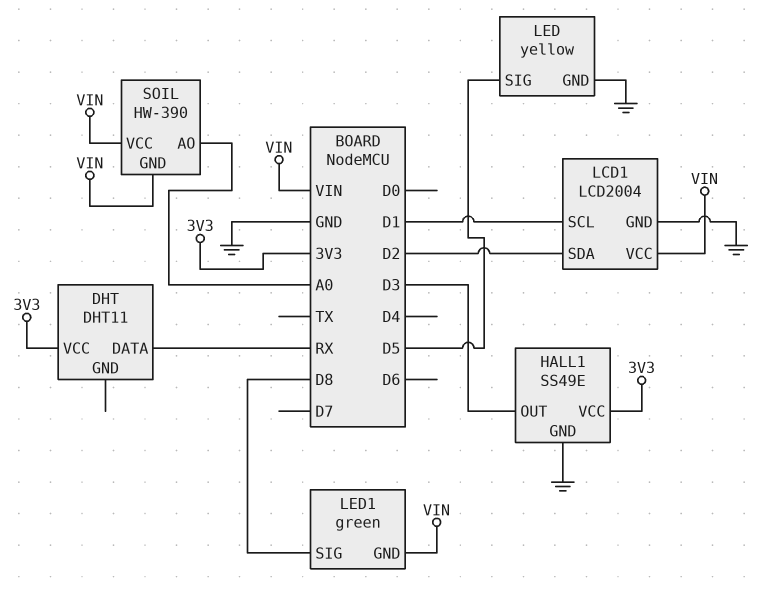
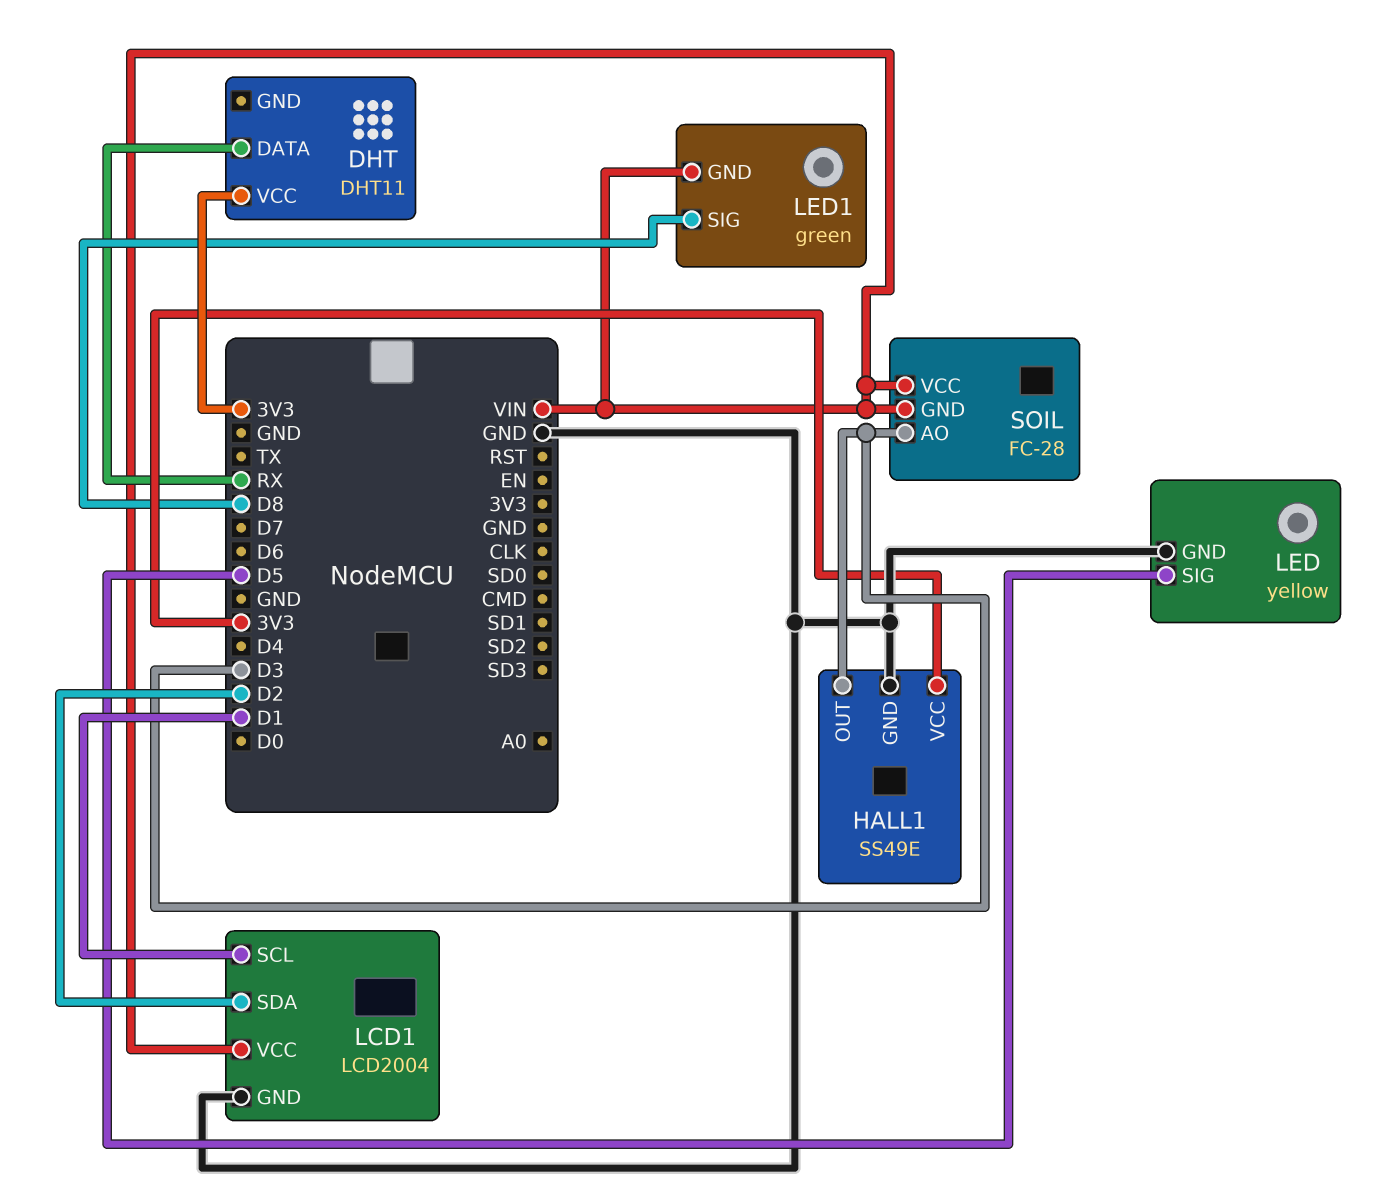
SOIL: HW-390 -> FC-28
SOIL pin AO: A0 -> D3

